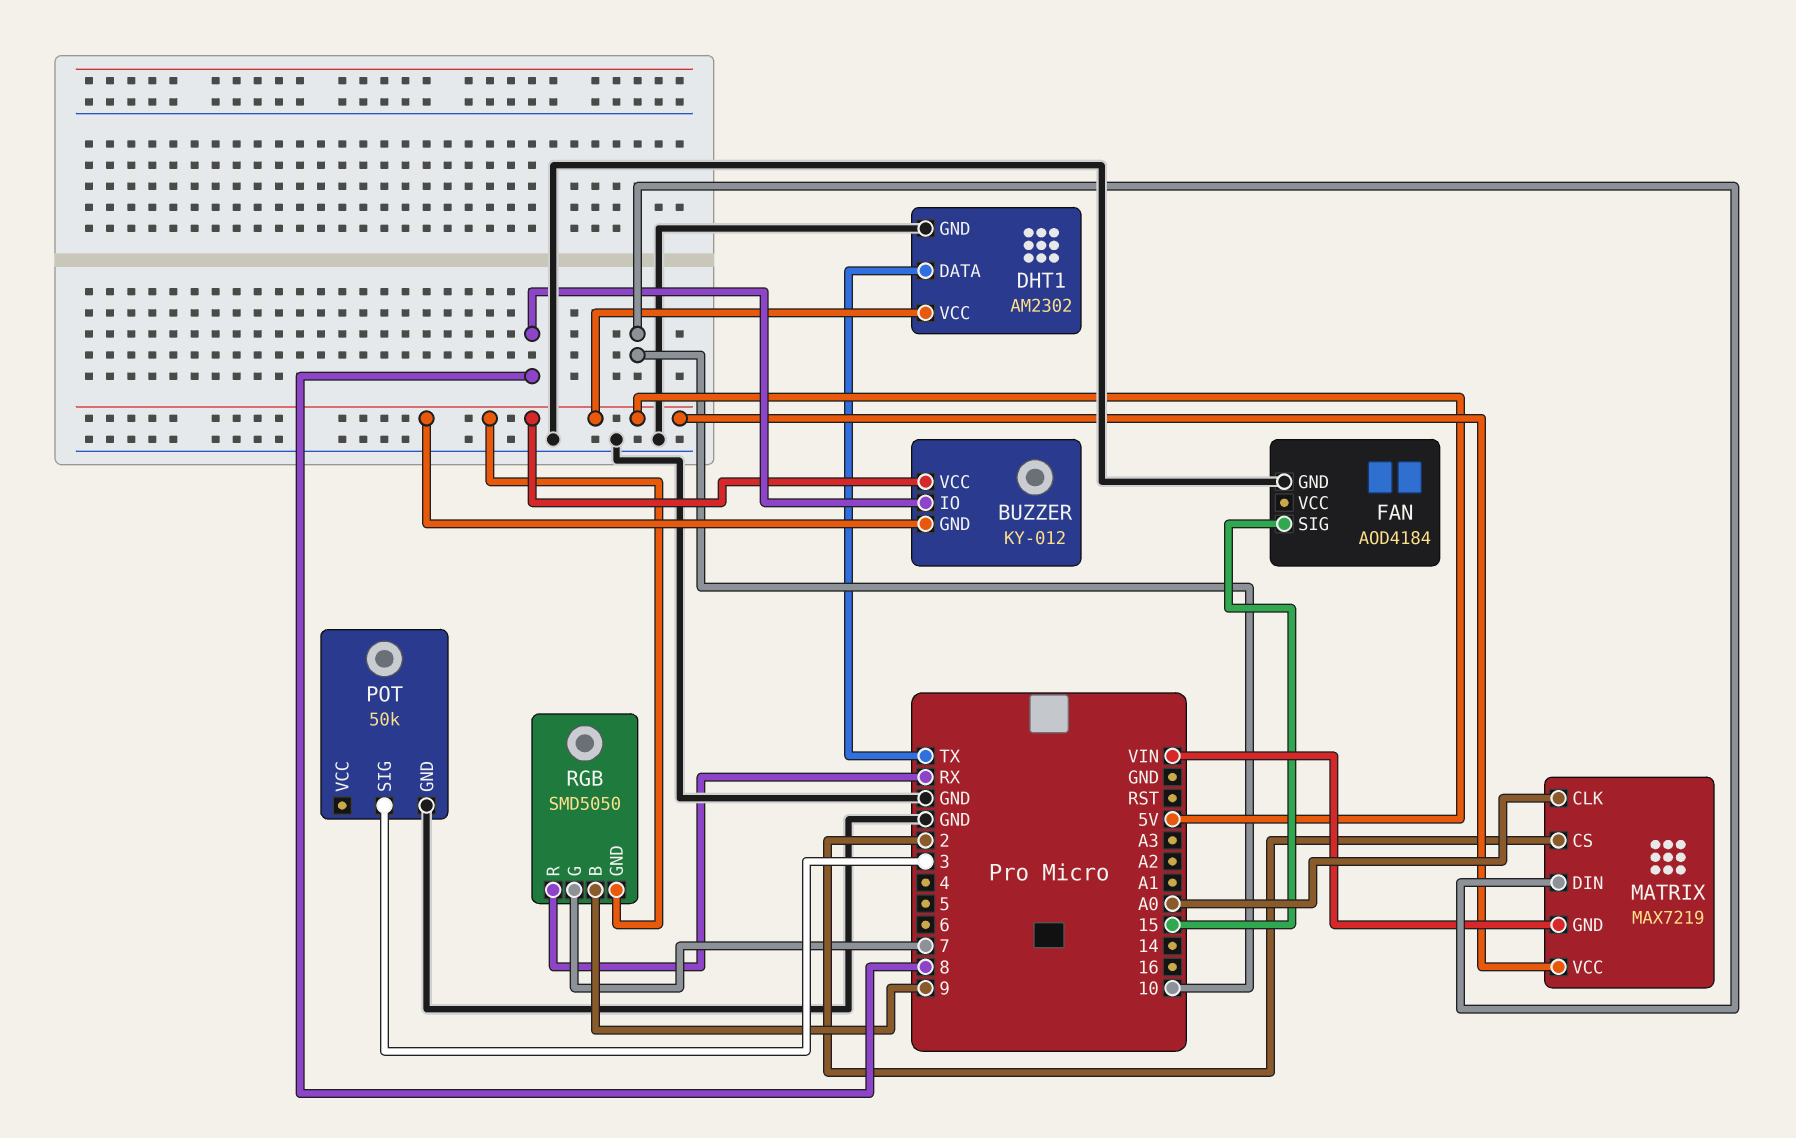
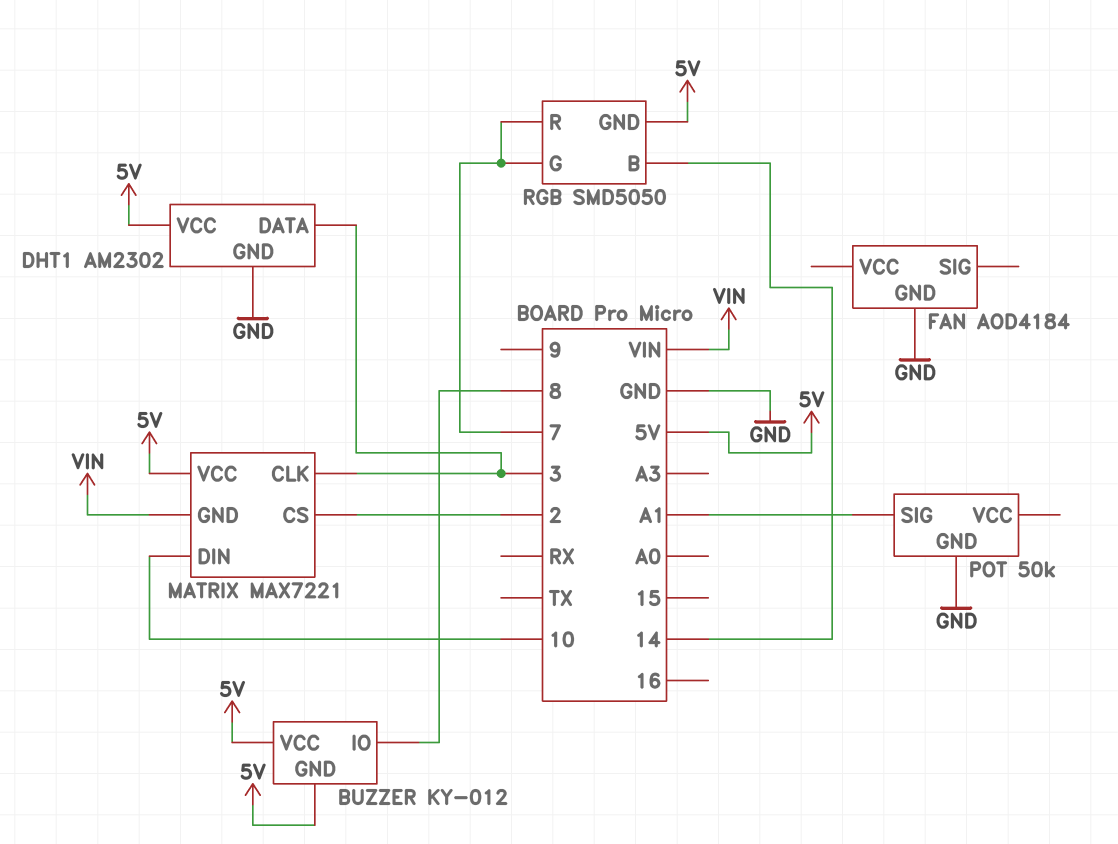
DHT1 pin DATA: TX -> 3
FAN pin SIG: 15 -> none
MATRIX: MAX7219 -> MAX7221
MATRIX pin CLK: A0 -> 3
POT pin SIG: 3 -> A1
RGB pin B: 9 -> 14
RGB pin R: RX -> 7

